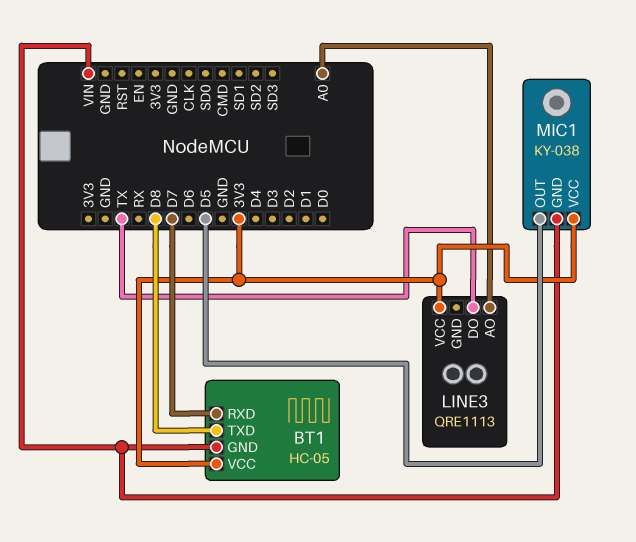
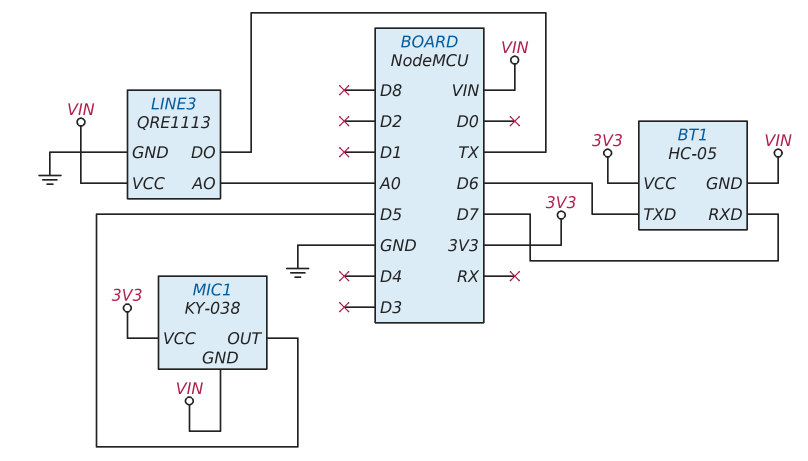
BT1 pin TXD: D8 -> D6
LINE3 pin GND: none -> GND
LINE3 pin VCC: 3V3 -> VIN

